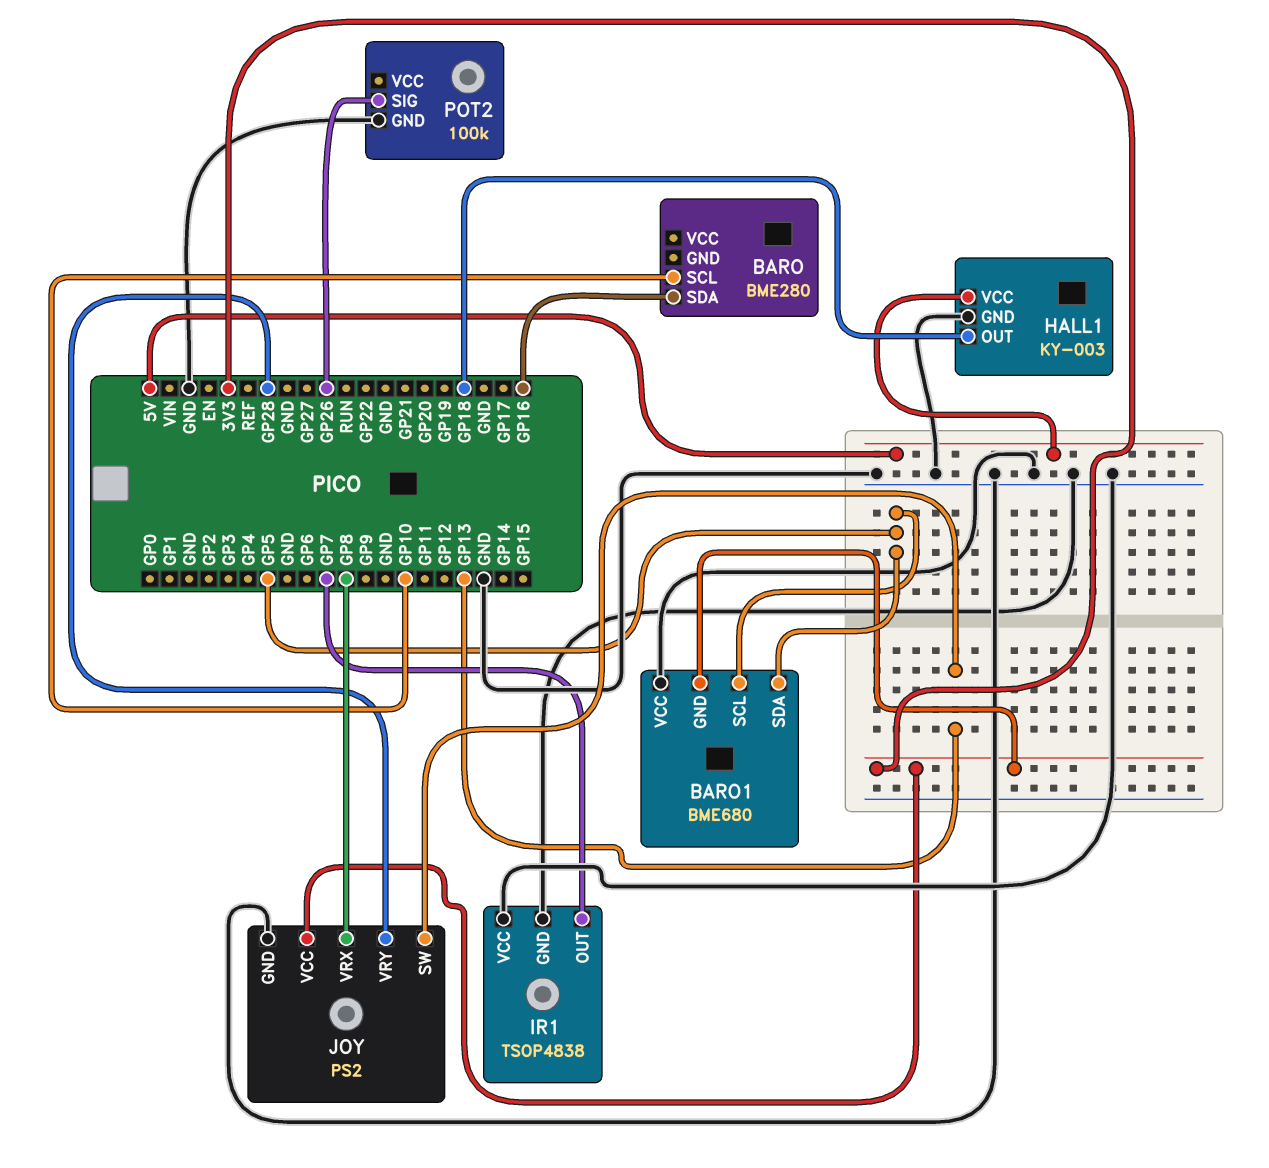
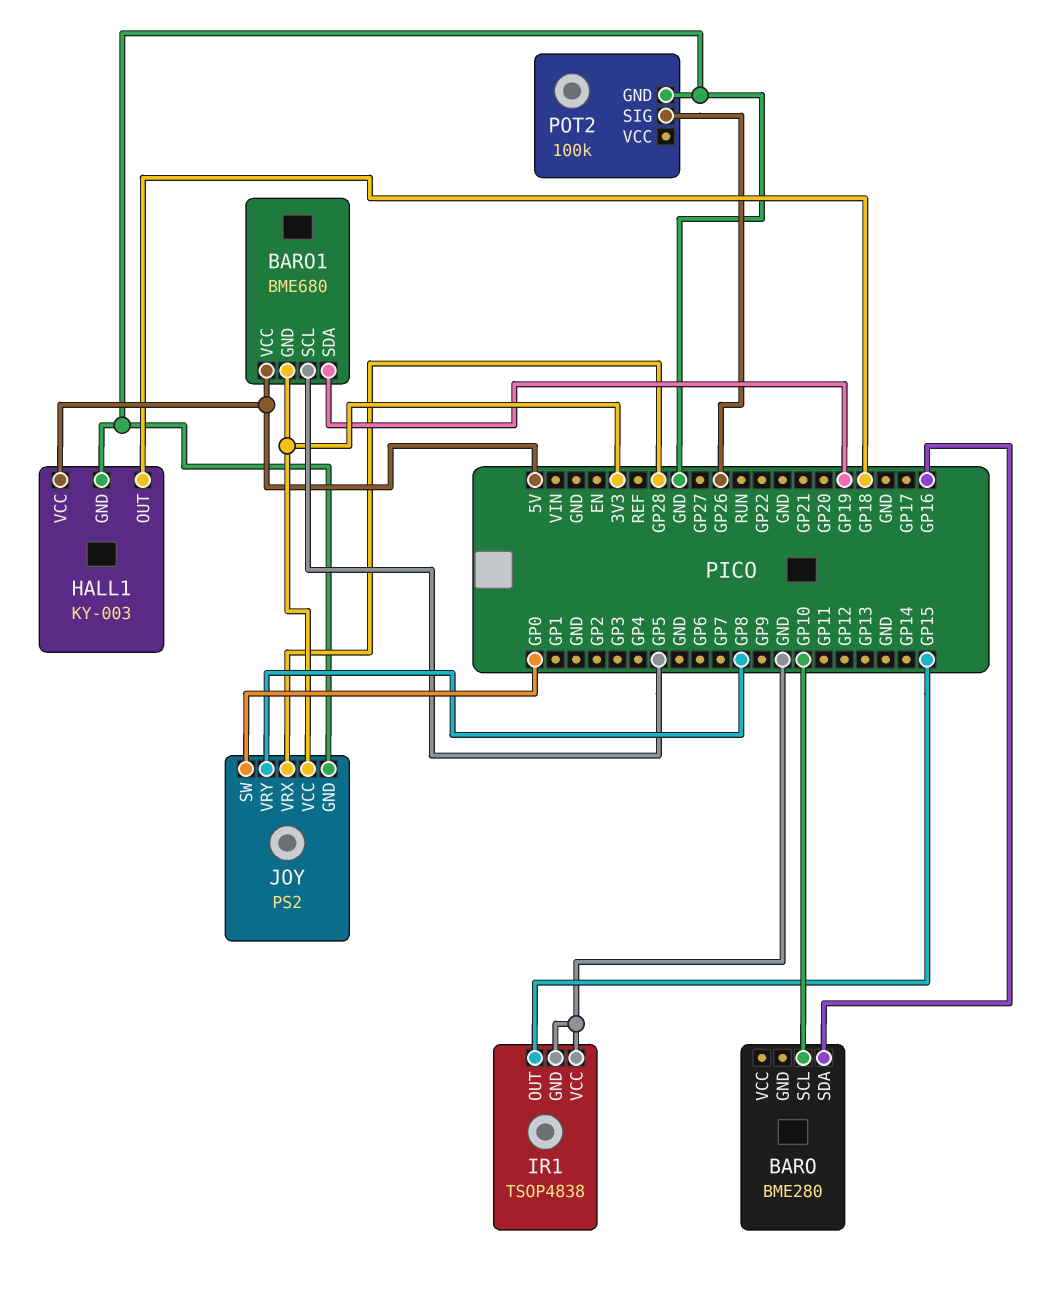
BARO1 pin SDA: GP5 -> GP19
BARO1 pin VCC: GND -> 5V
IR1 pin OUT: GP7 -> GP15
JOY pin SW: GP13 -> GP0
JOY pin VRX: GP8 -> GP28
JOY pin VRY: GP28 -> GP8

